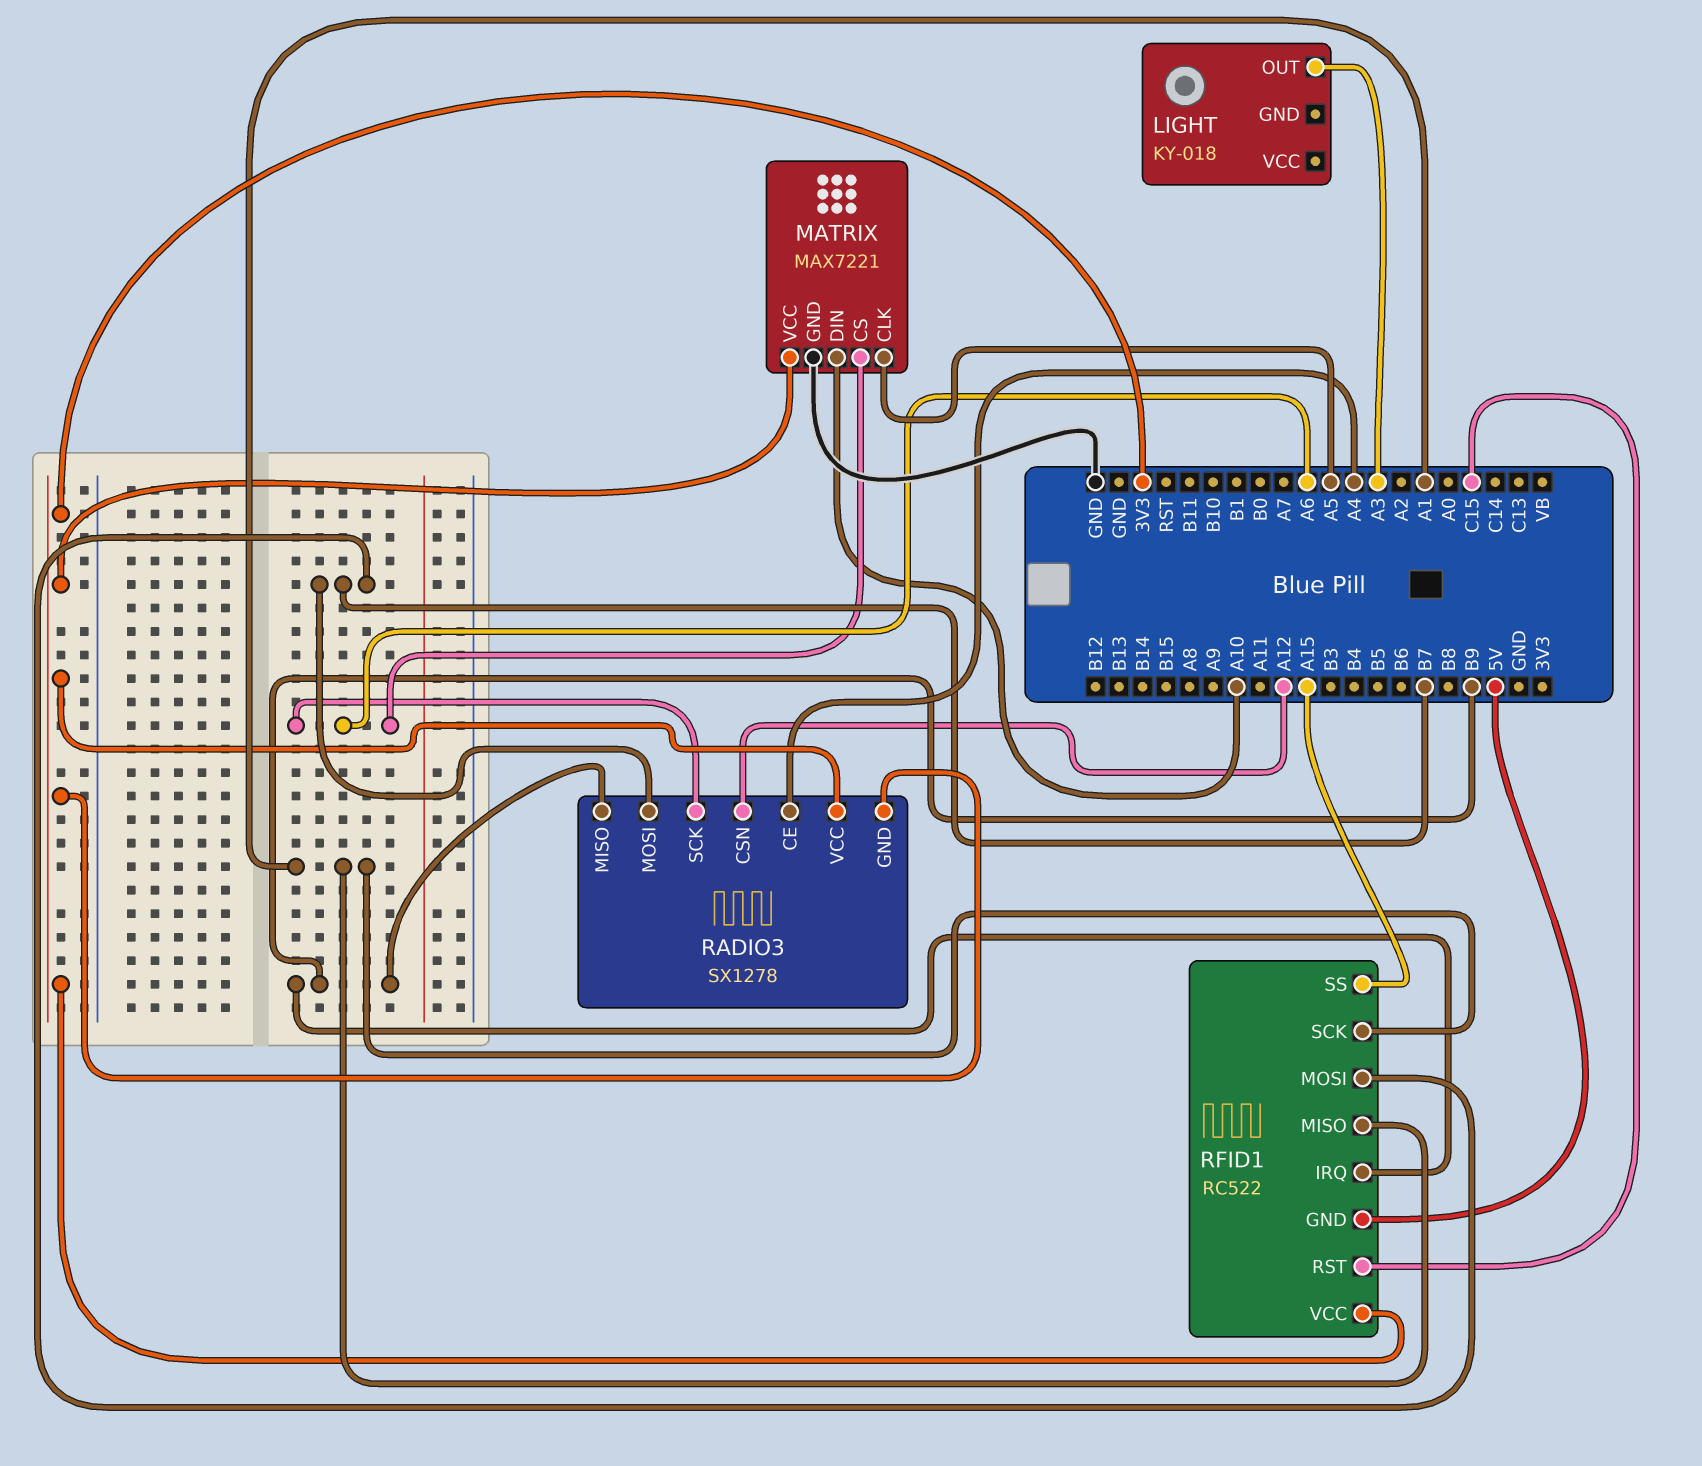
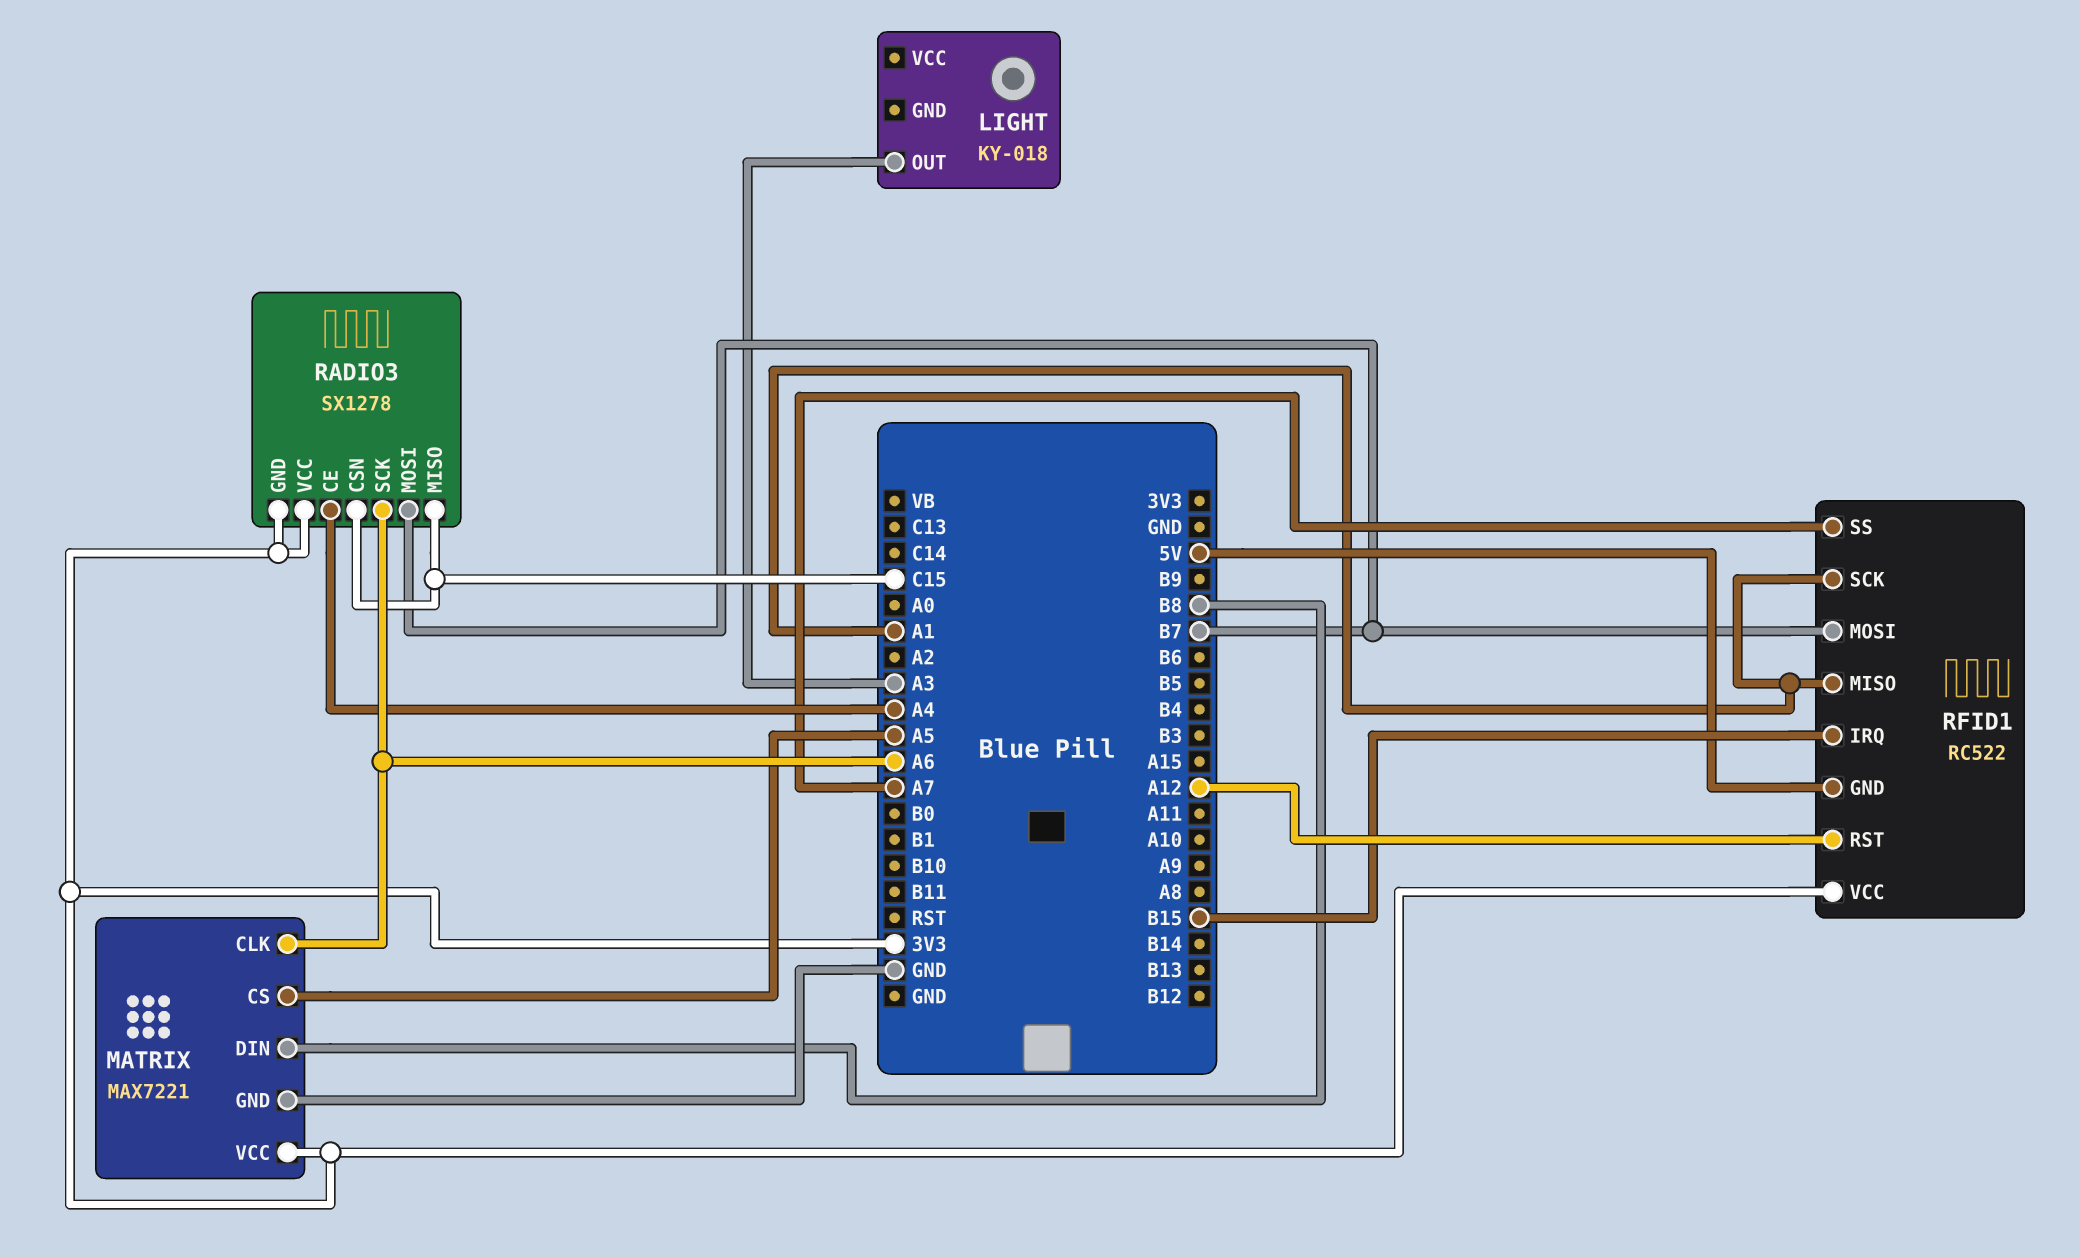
MATRIX pin CLK: A5 -> A6
MATRIX pin CS: A6 -> A5
MATRIX pin DIN: A10 -> B8
RADIO3 pin CSN: A12 -> C15
RADIO3 pin MISO: B9 -> C15
RFID1 pin IRQ: B9 -> B15
RFID1 pin RST: C15 -> A12
RFID1 pin SS: A15 -> A7

